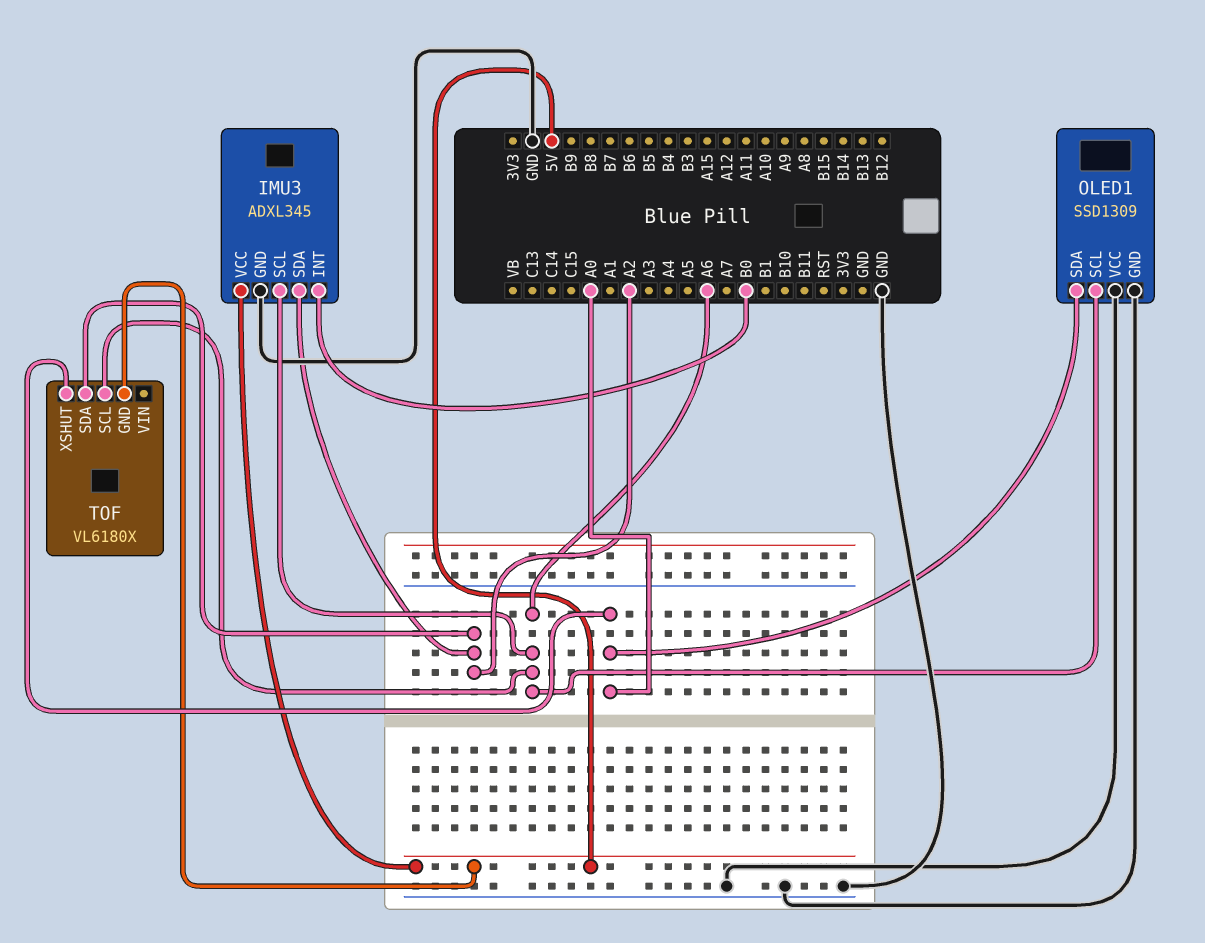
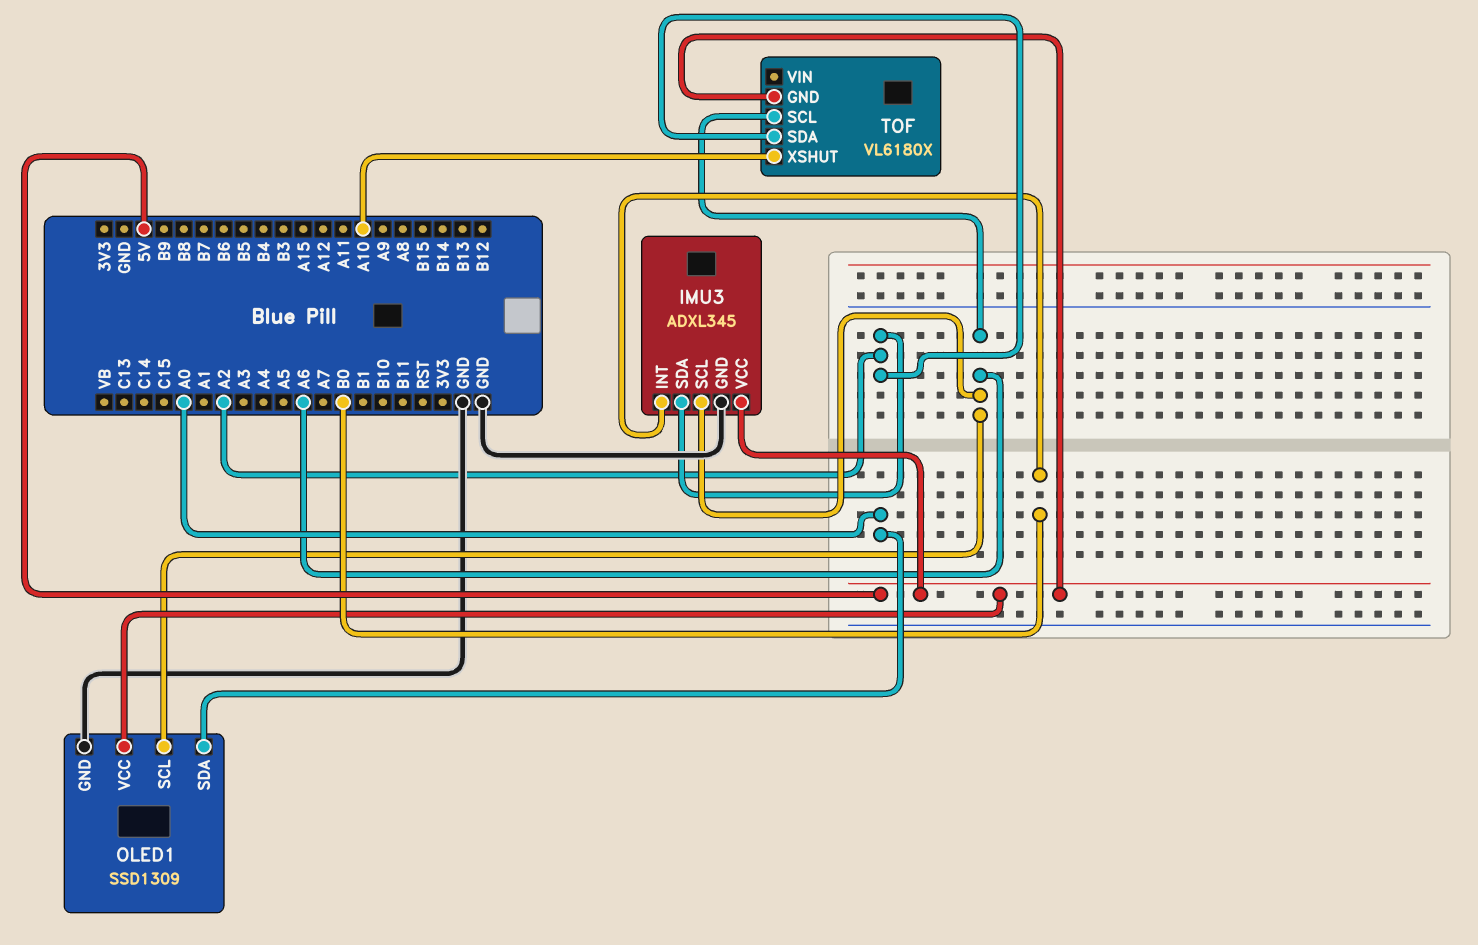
OLED1 pin VCC: GND -> 5V
TOF pin XSHUT: A0 -> A10

